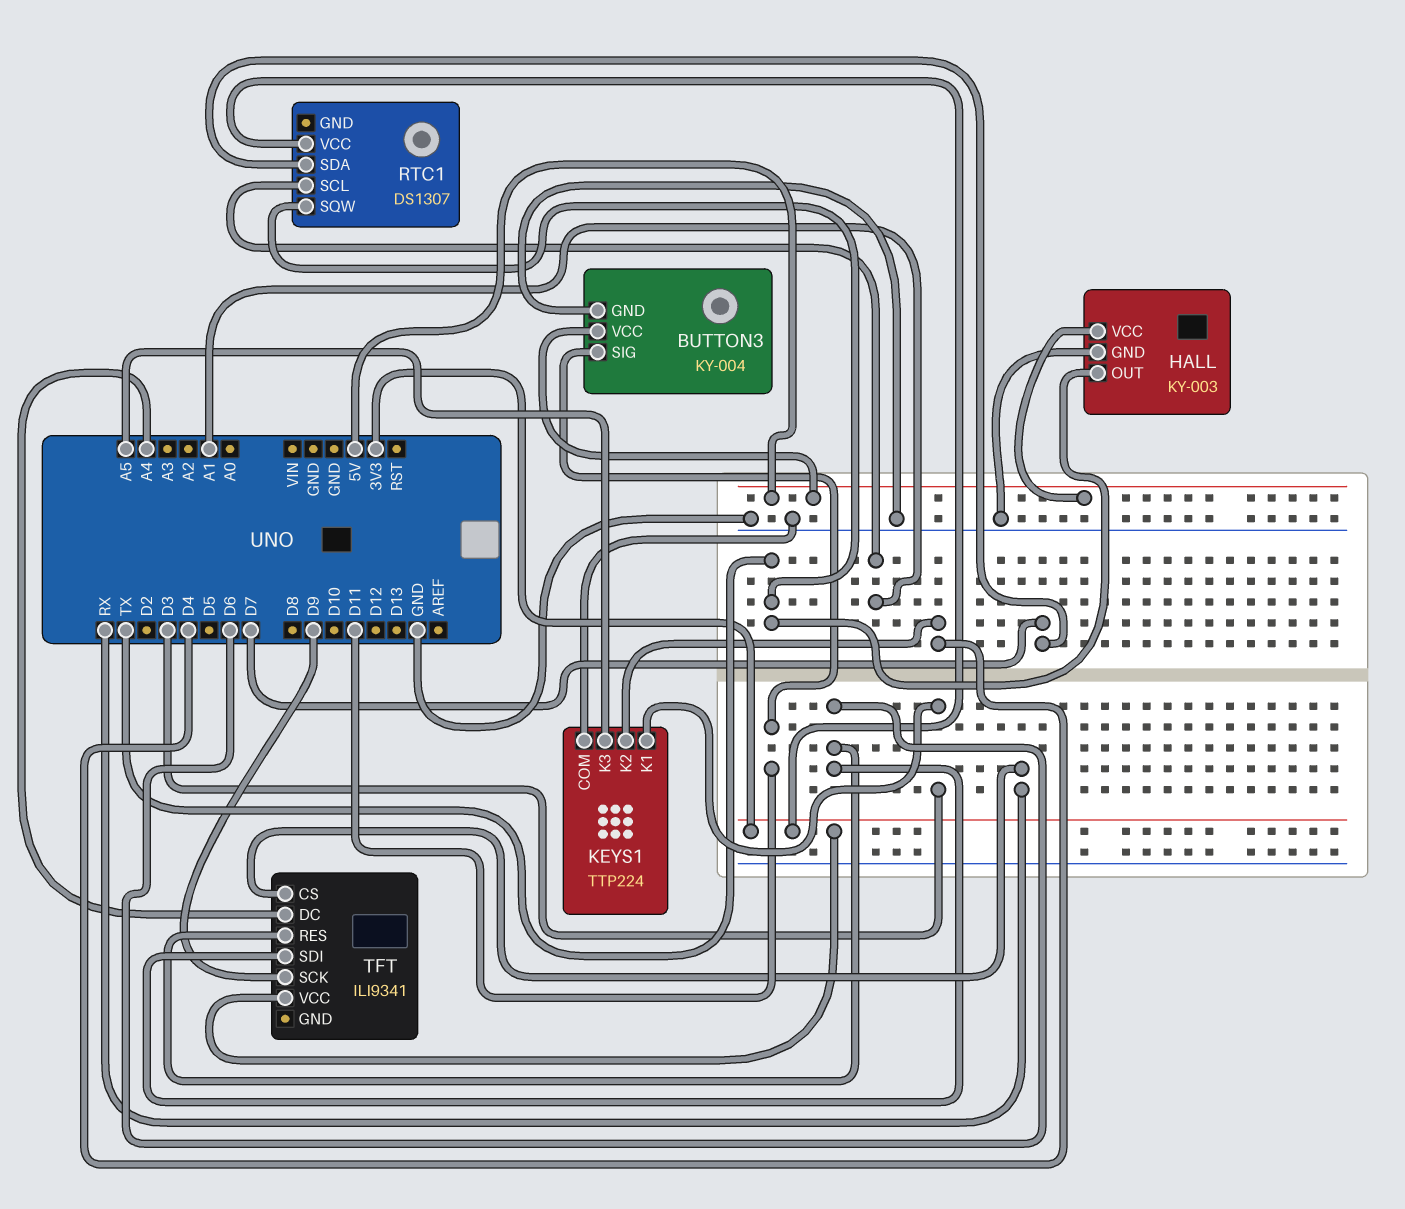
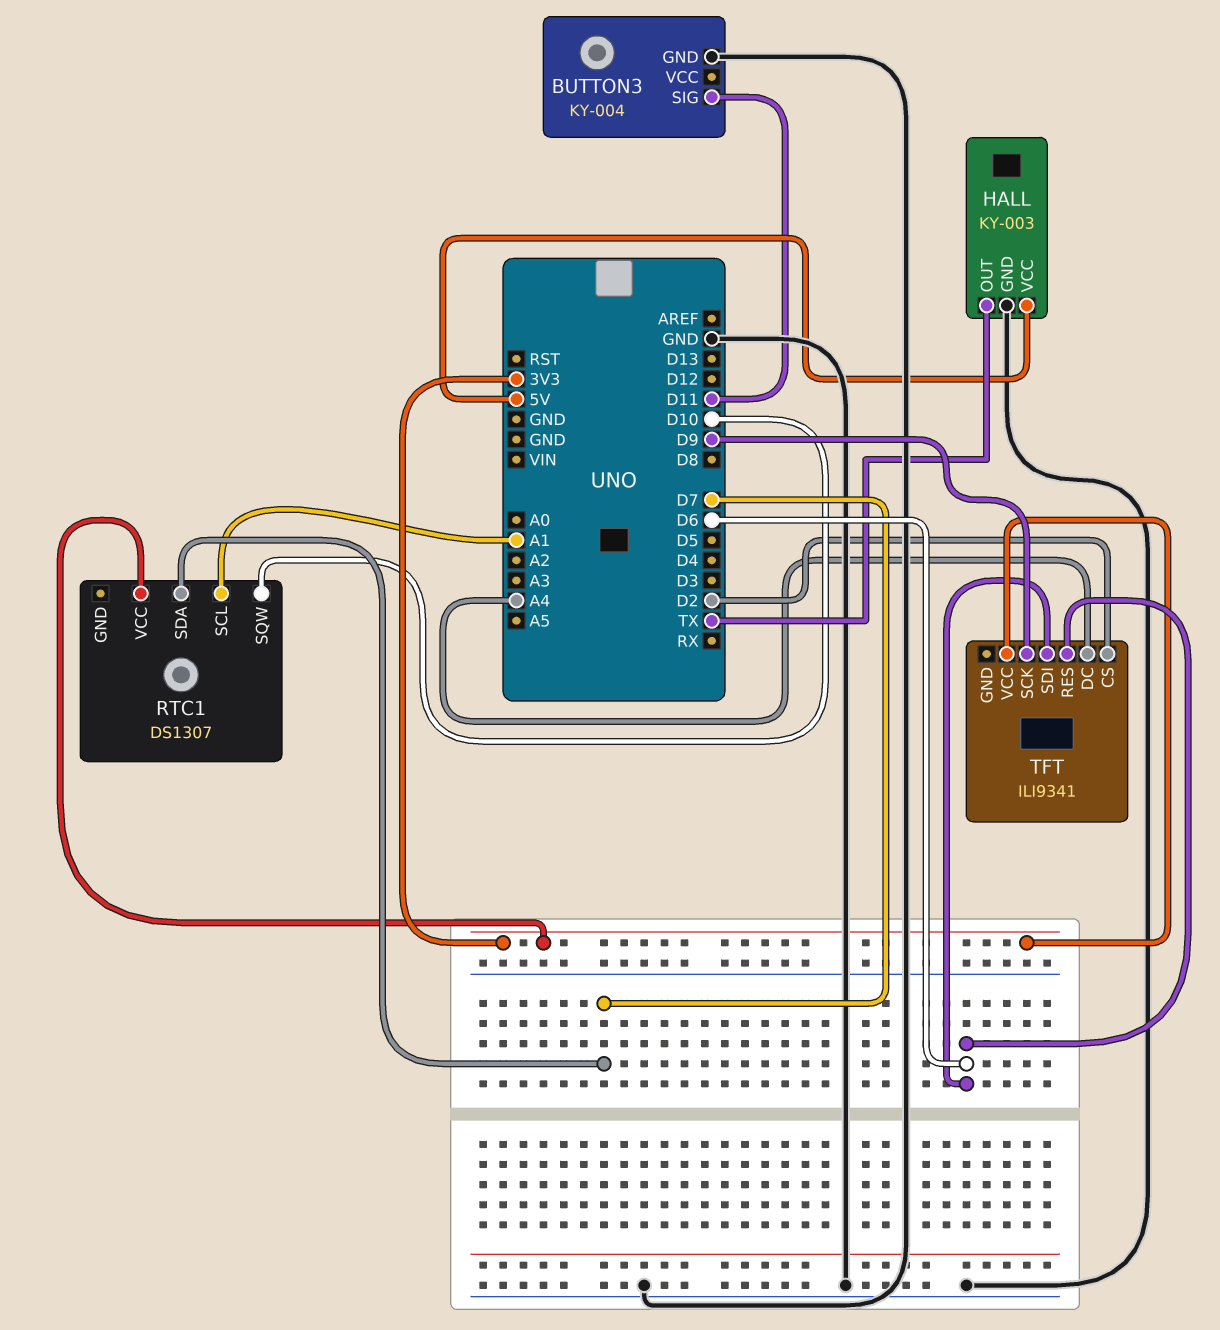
BUTTON3 pin VCC: 5V -> none
KEYS1: TTP224 -> none
KEYS1 pin COM: GND -> none
KEYS1 pin K1: D3 -> none
KEYS1 pin K2: D4 -> none
KEYS1 pin K3: A5 -> none
RTC1 pin SQW: TX -> D10
TFT pin CS: RX -> D2

